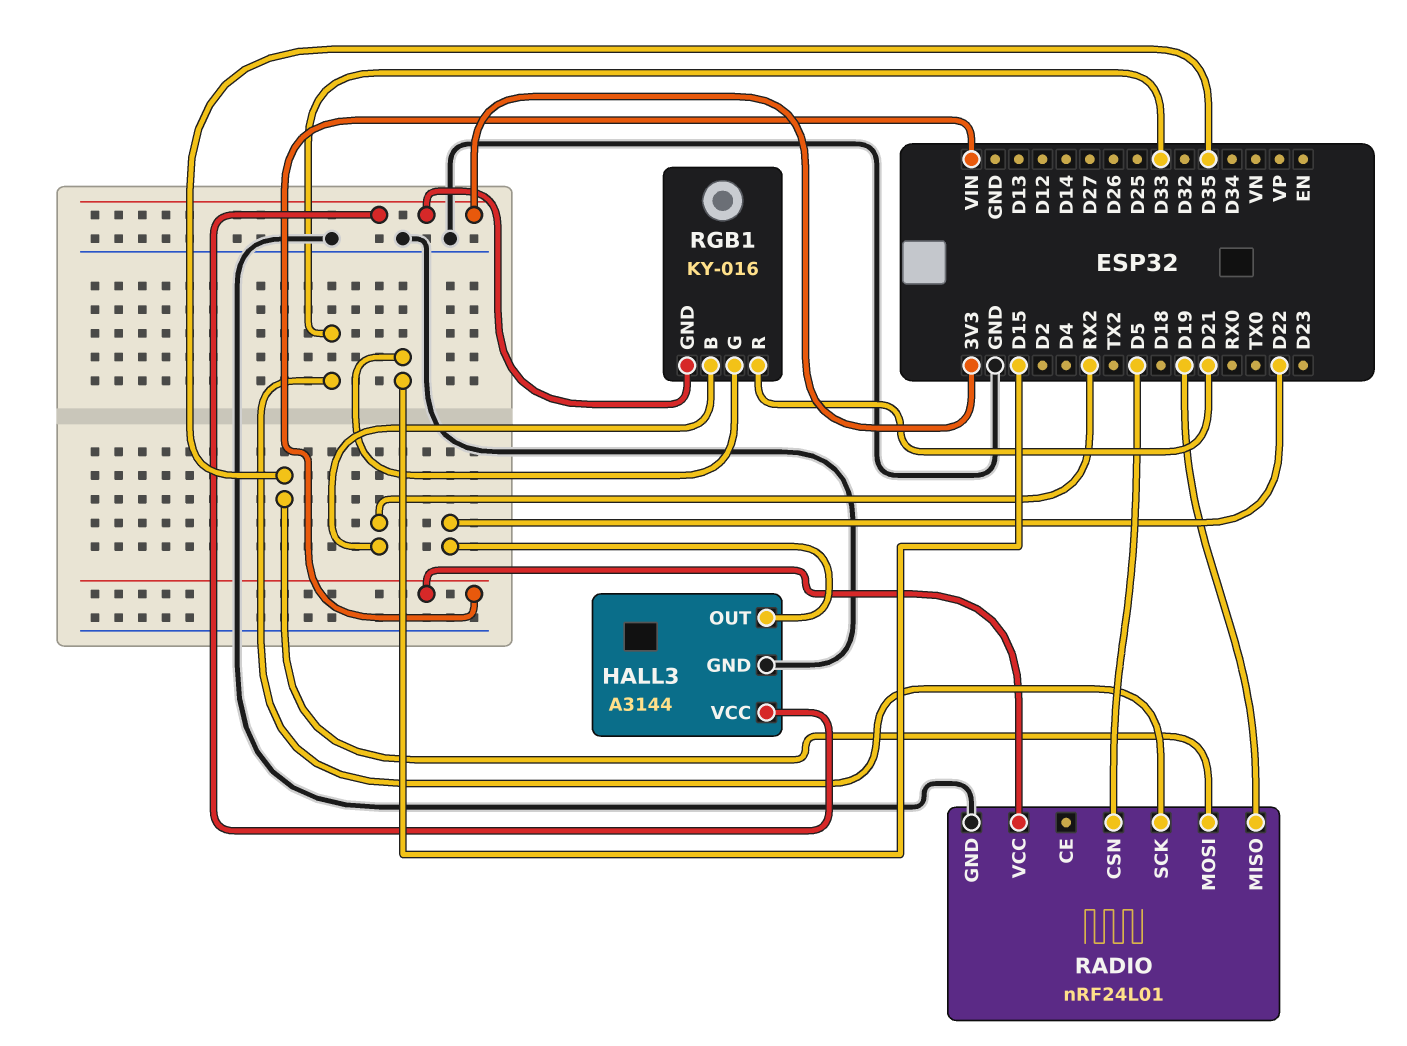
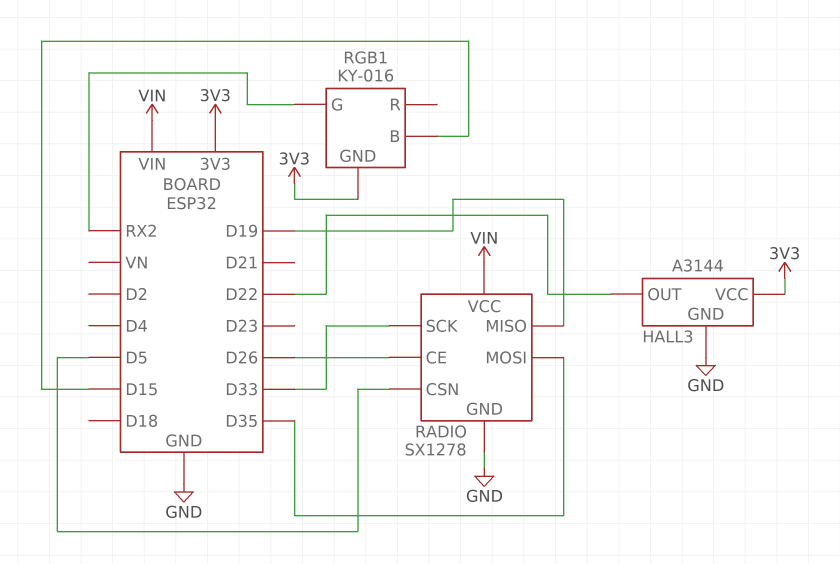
RADIO: nRF24L01 -> SX1278
RADIO pin CE: none -> D26
RGB1 pin B: RX2 -> D15
RGB1 pin G: D15 -> RX2
RGB1 pin R: D21 -> none

